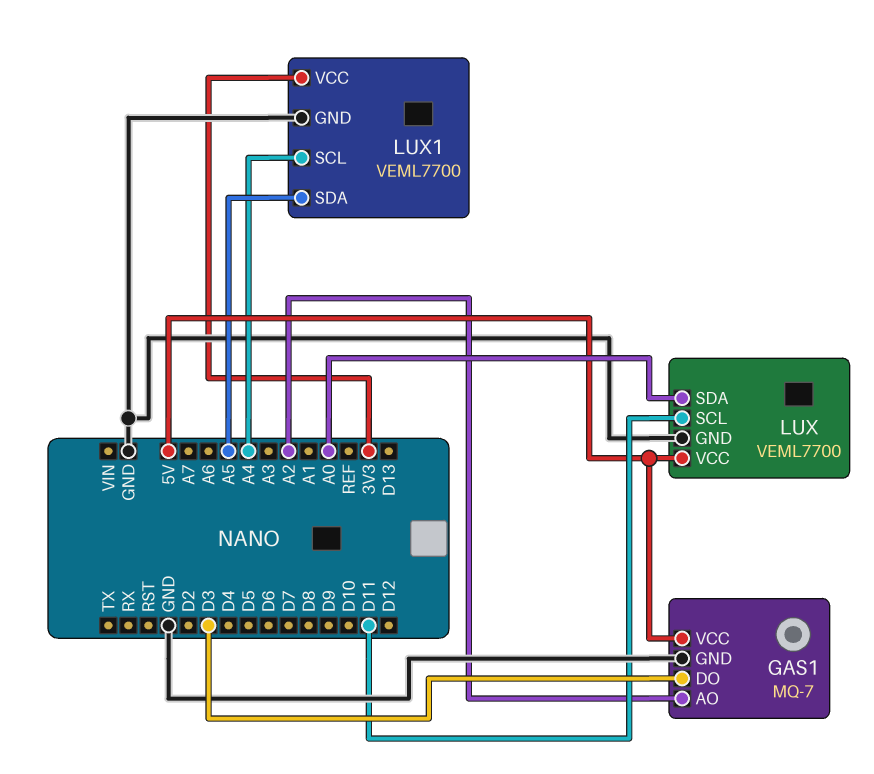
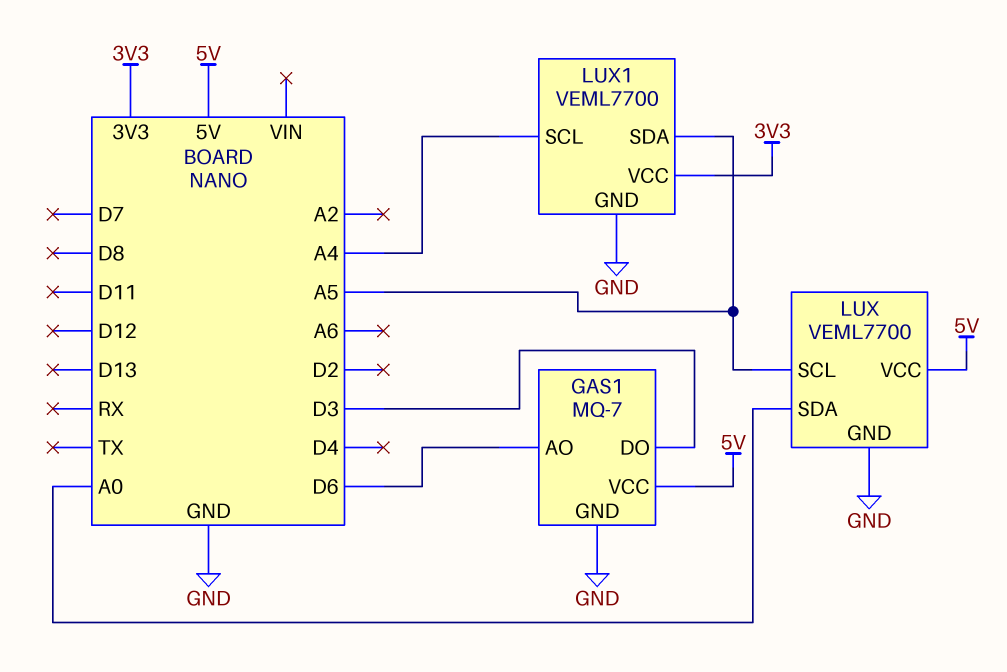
GAS1 pin AO: A2 -> D6
LUX pin SCL: D11 -> A5

